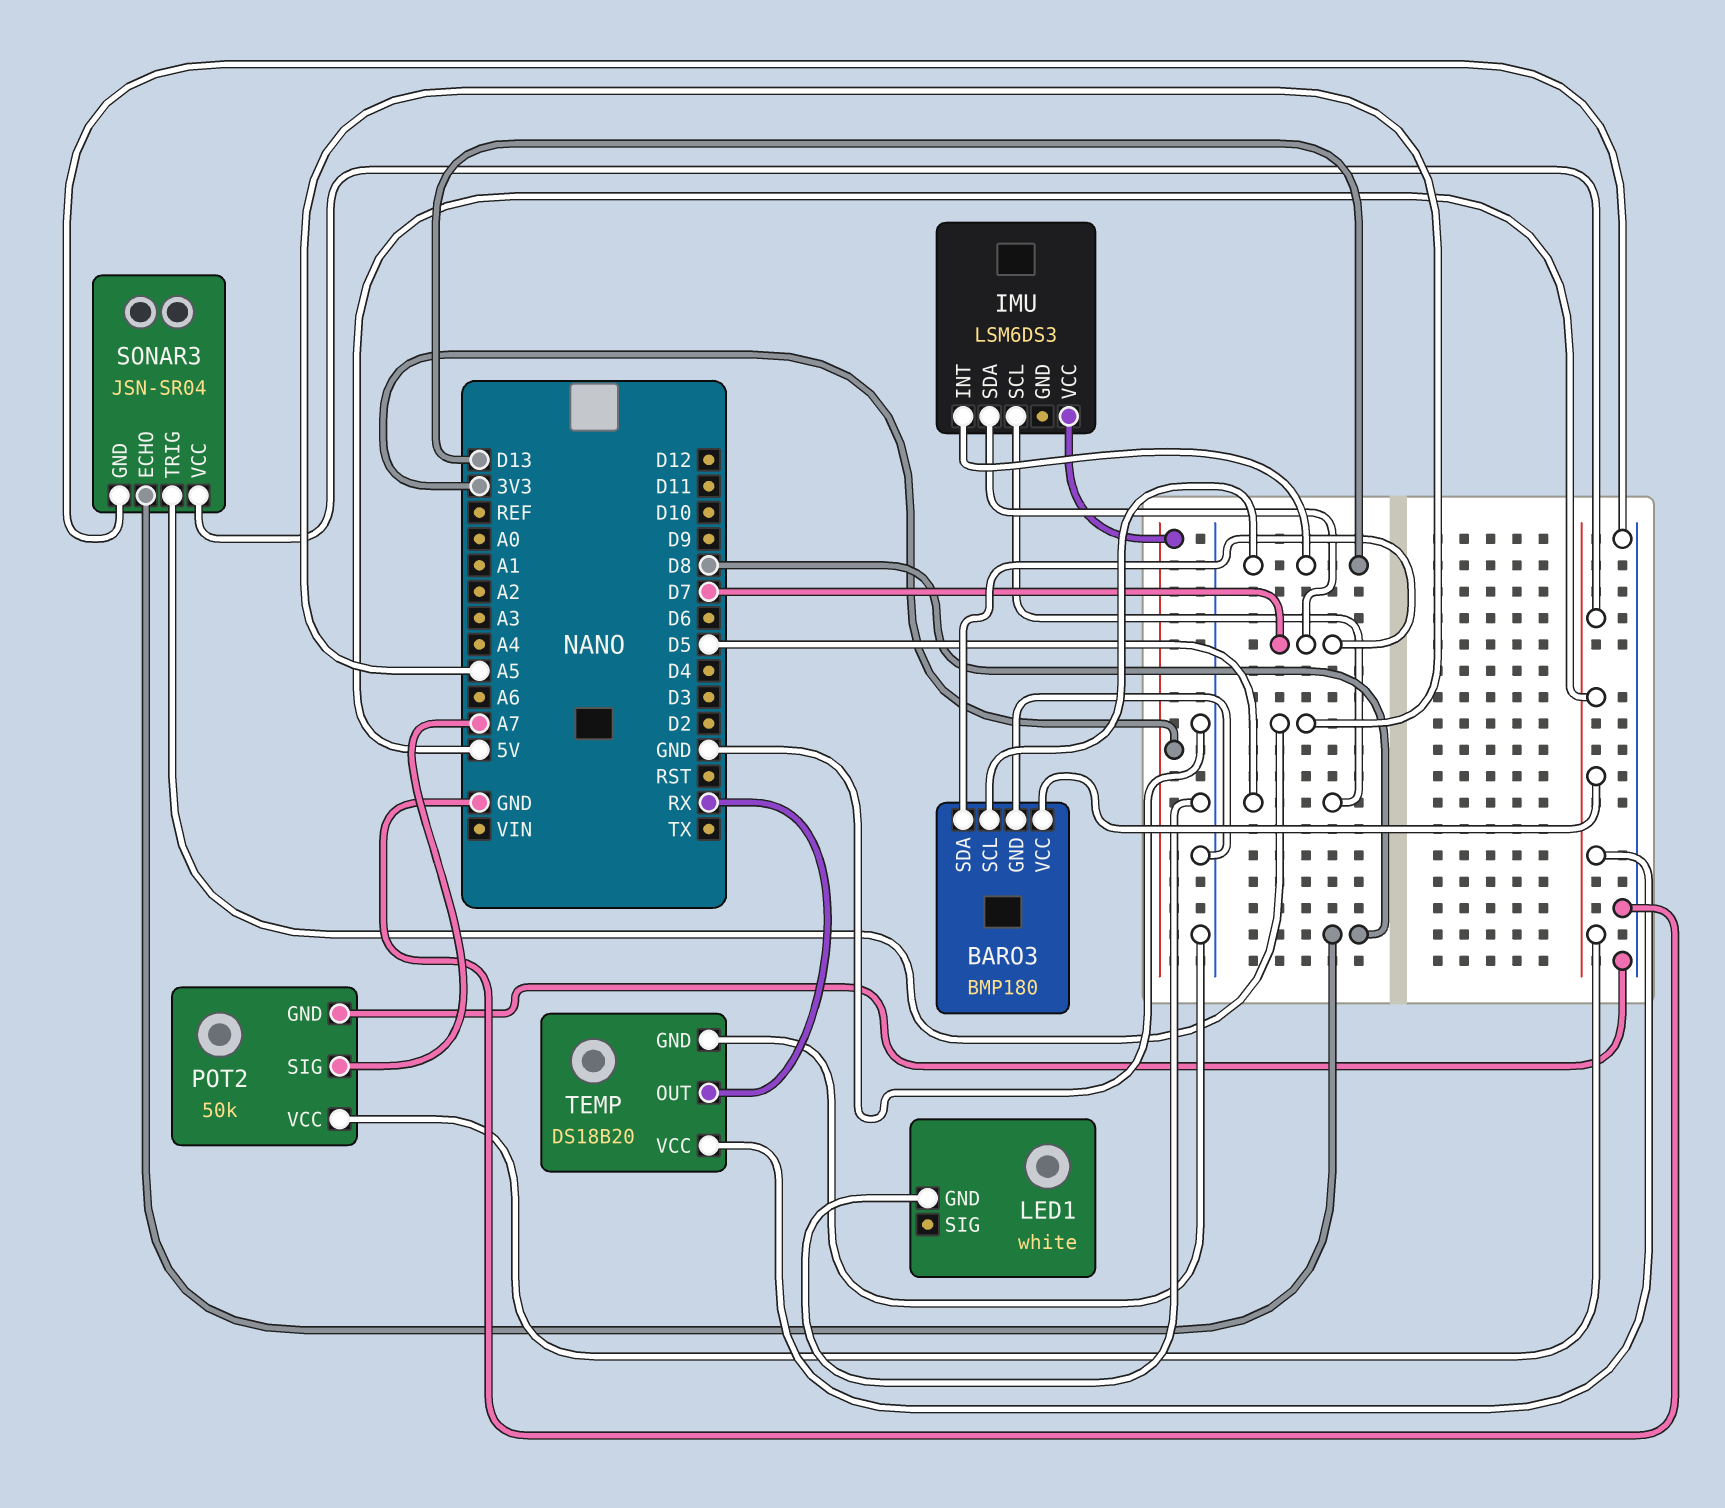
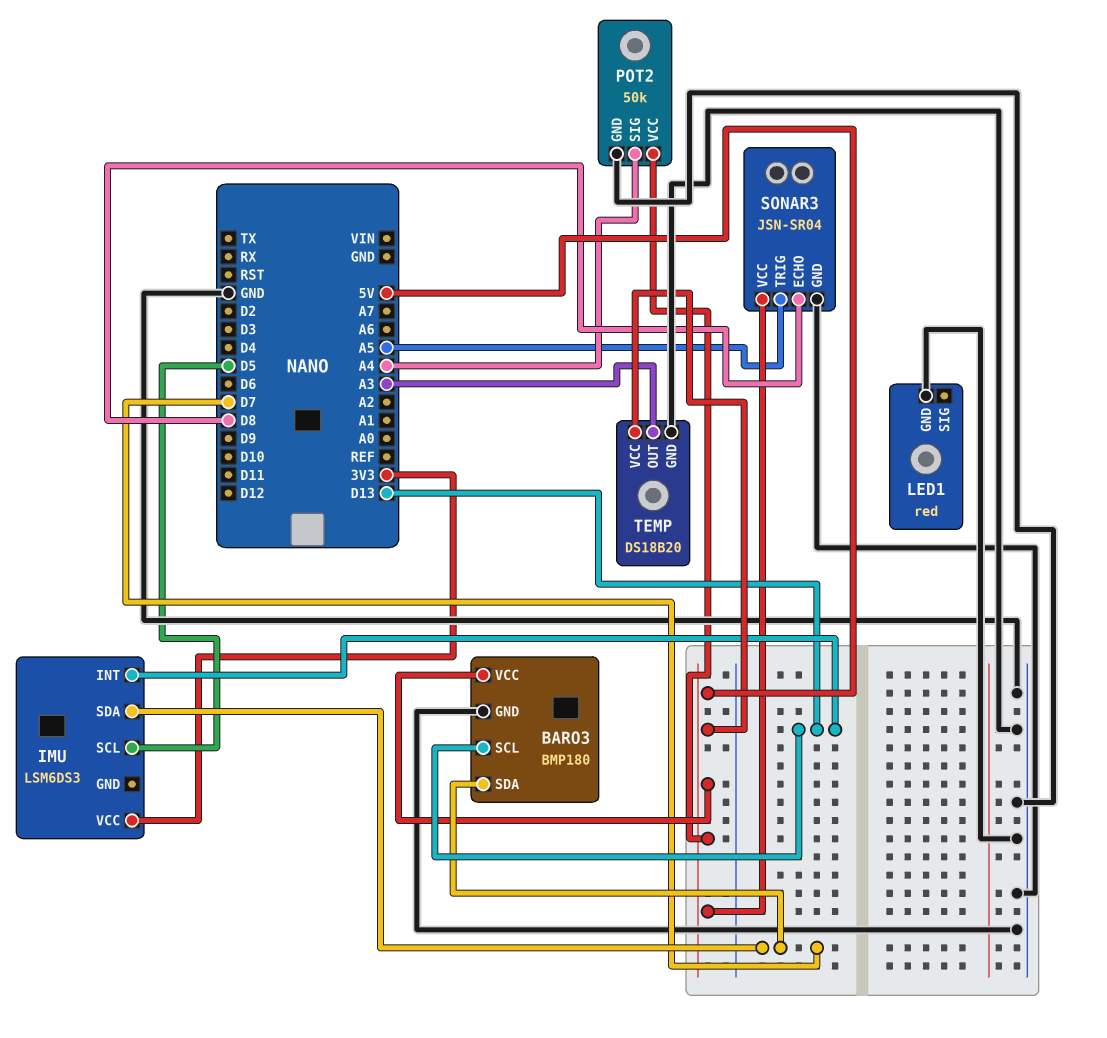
LED1: white -> red
POT2 pin SIG: A7 -> A4
TEMP pin OUT: RX -> A3

